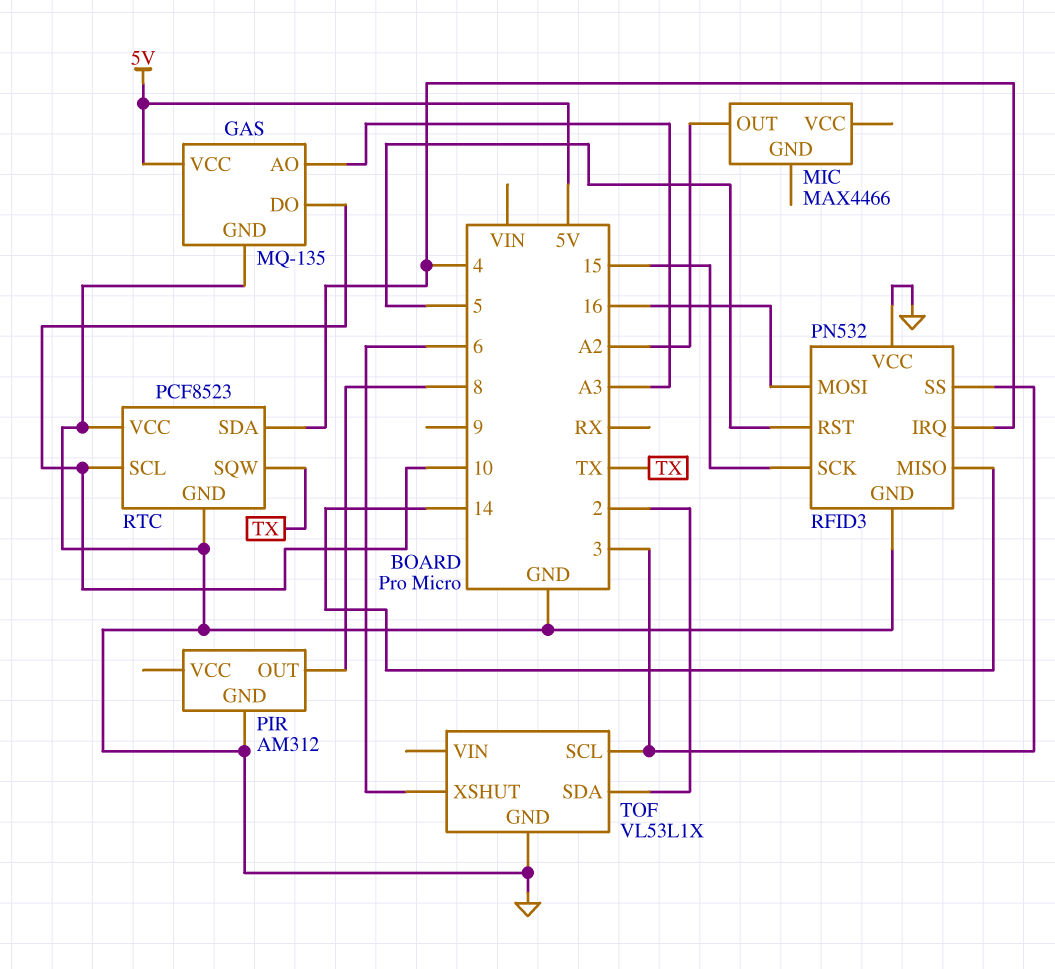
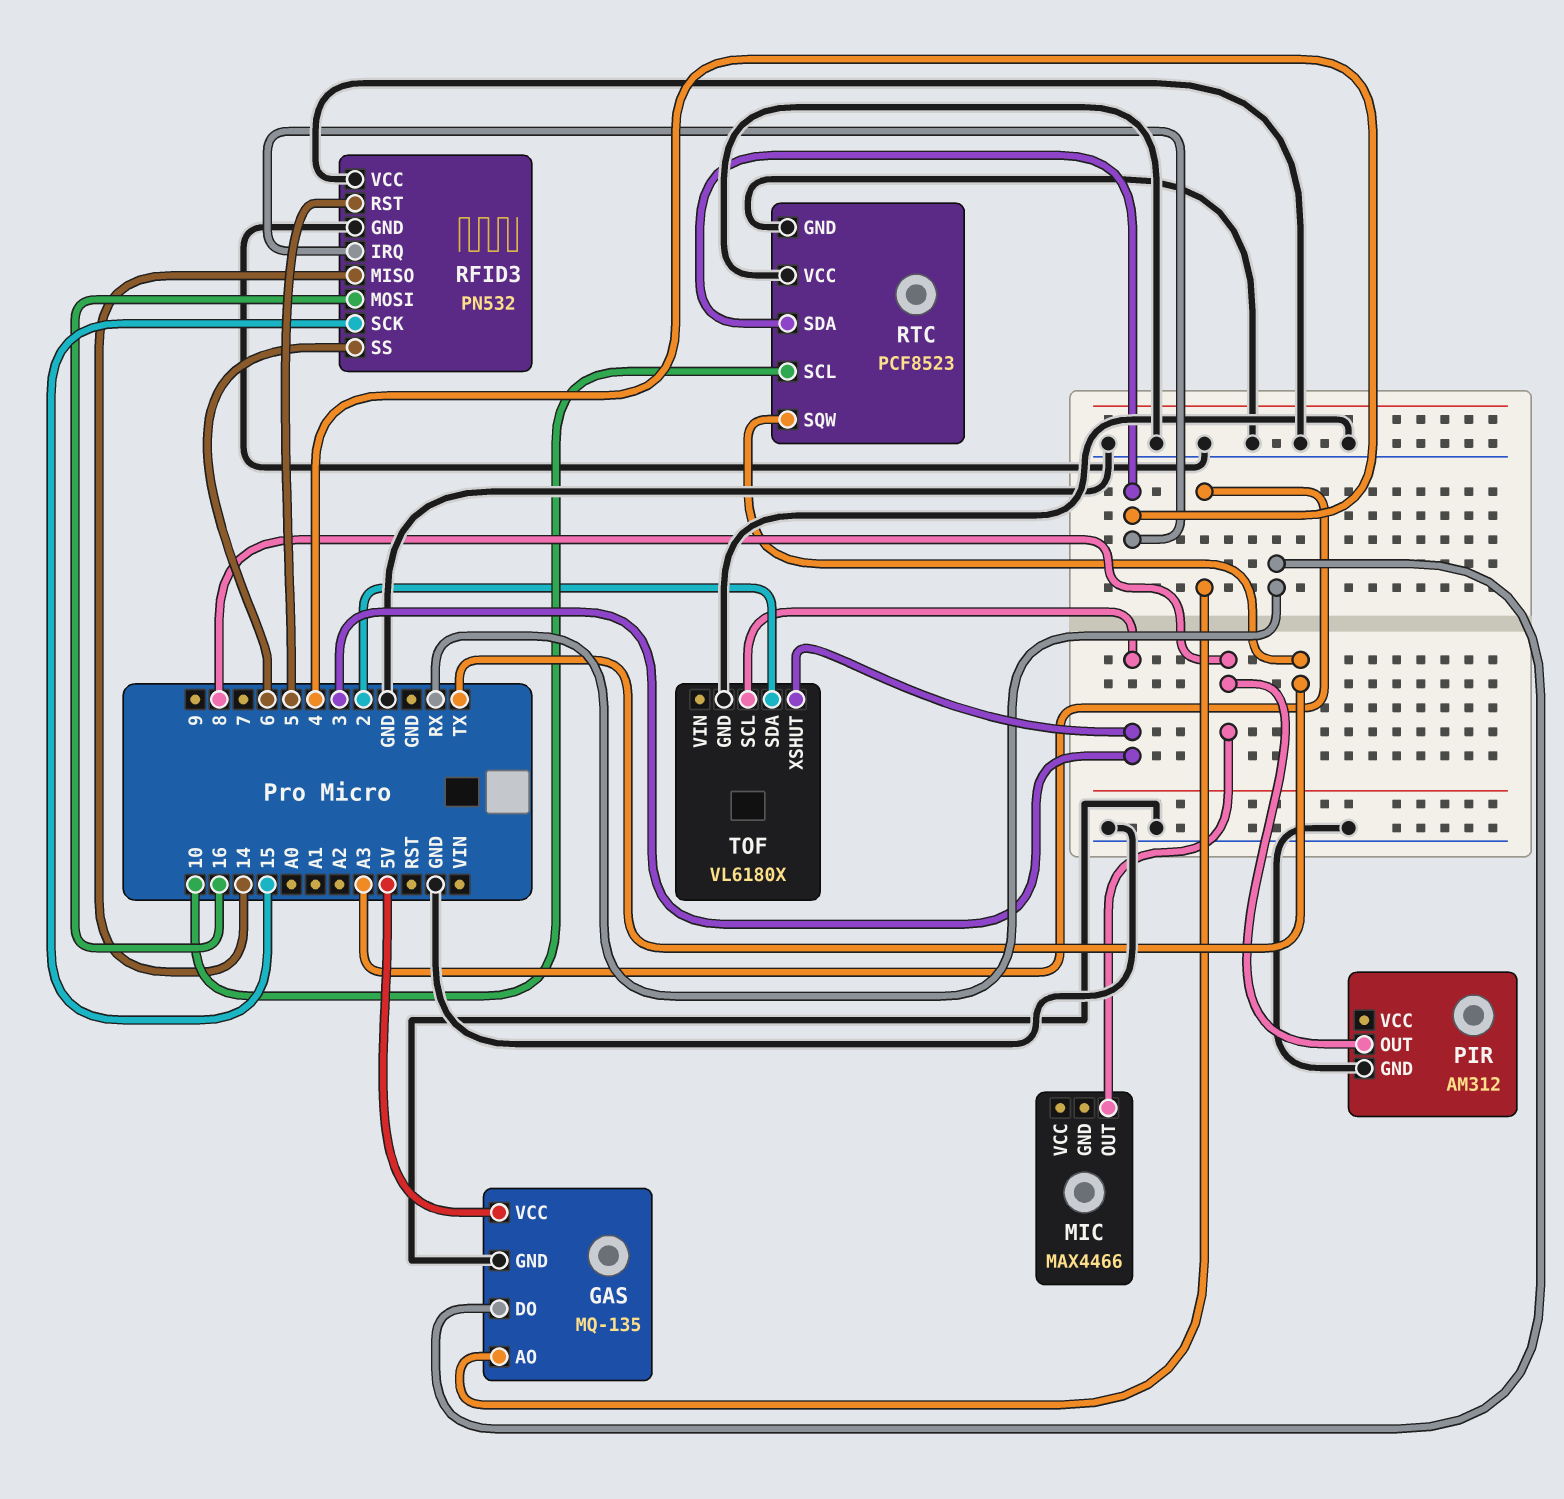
GAS pin DO: 10 -> RX
MIC pin OUT: A2 -> 8
RFID3 pin SS: 3 -> 6
TOF: VL53L1X -> VL6180X
TOF pin XSHUT: 6 -> 3

